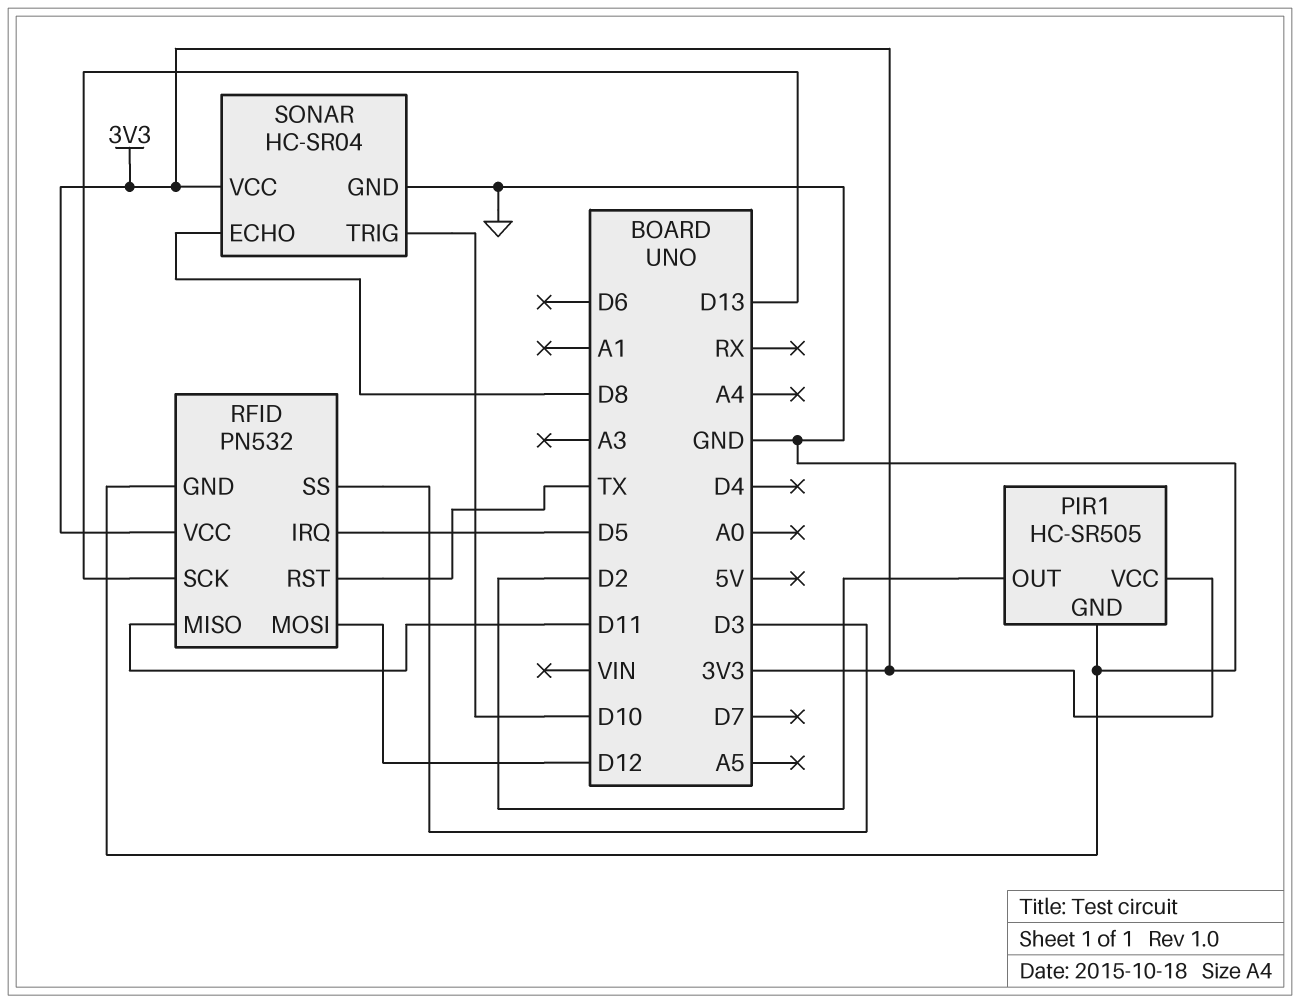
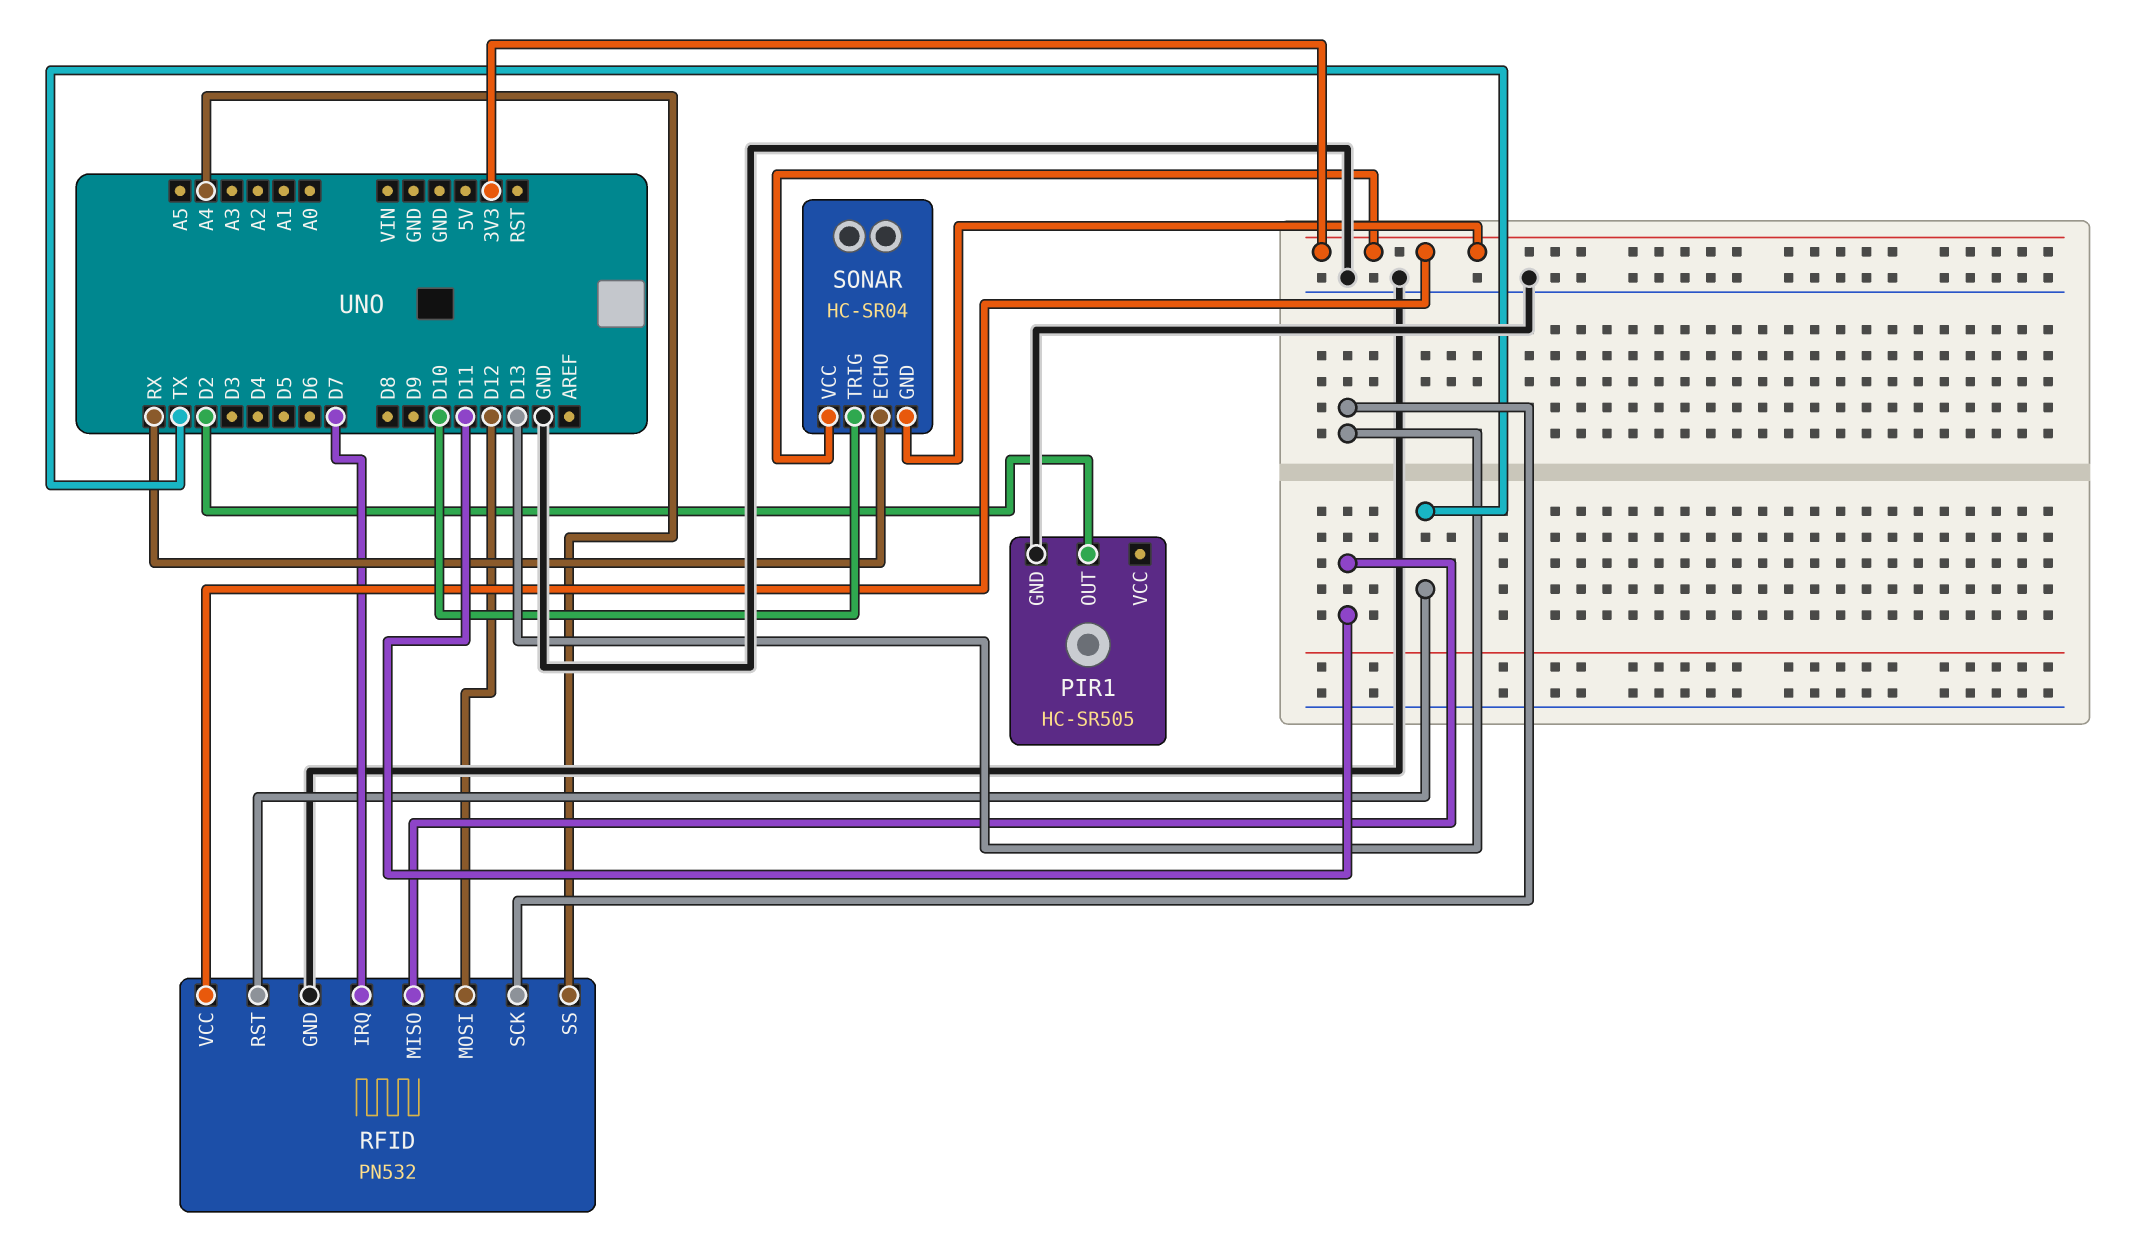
PIR1 pin VCC: 3V3 -> none
RFID pin IRQ: D5 -> D7
RFID pin SS: D3 -> A4
SONAR pin ECHO: D8 -> RX
SONAR pin GND: GND -> 3V3

